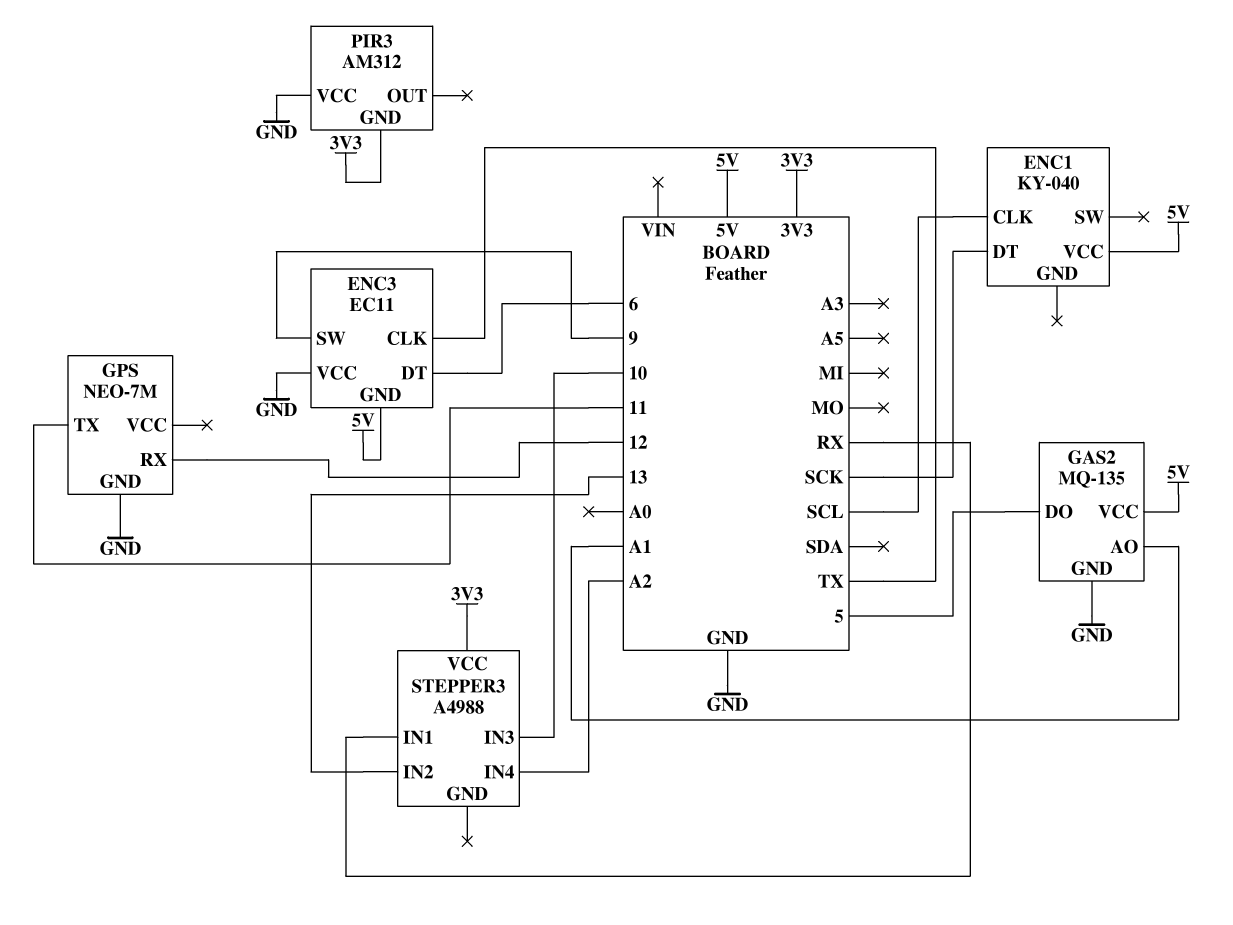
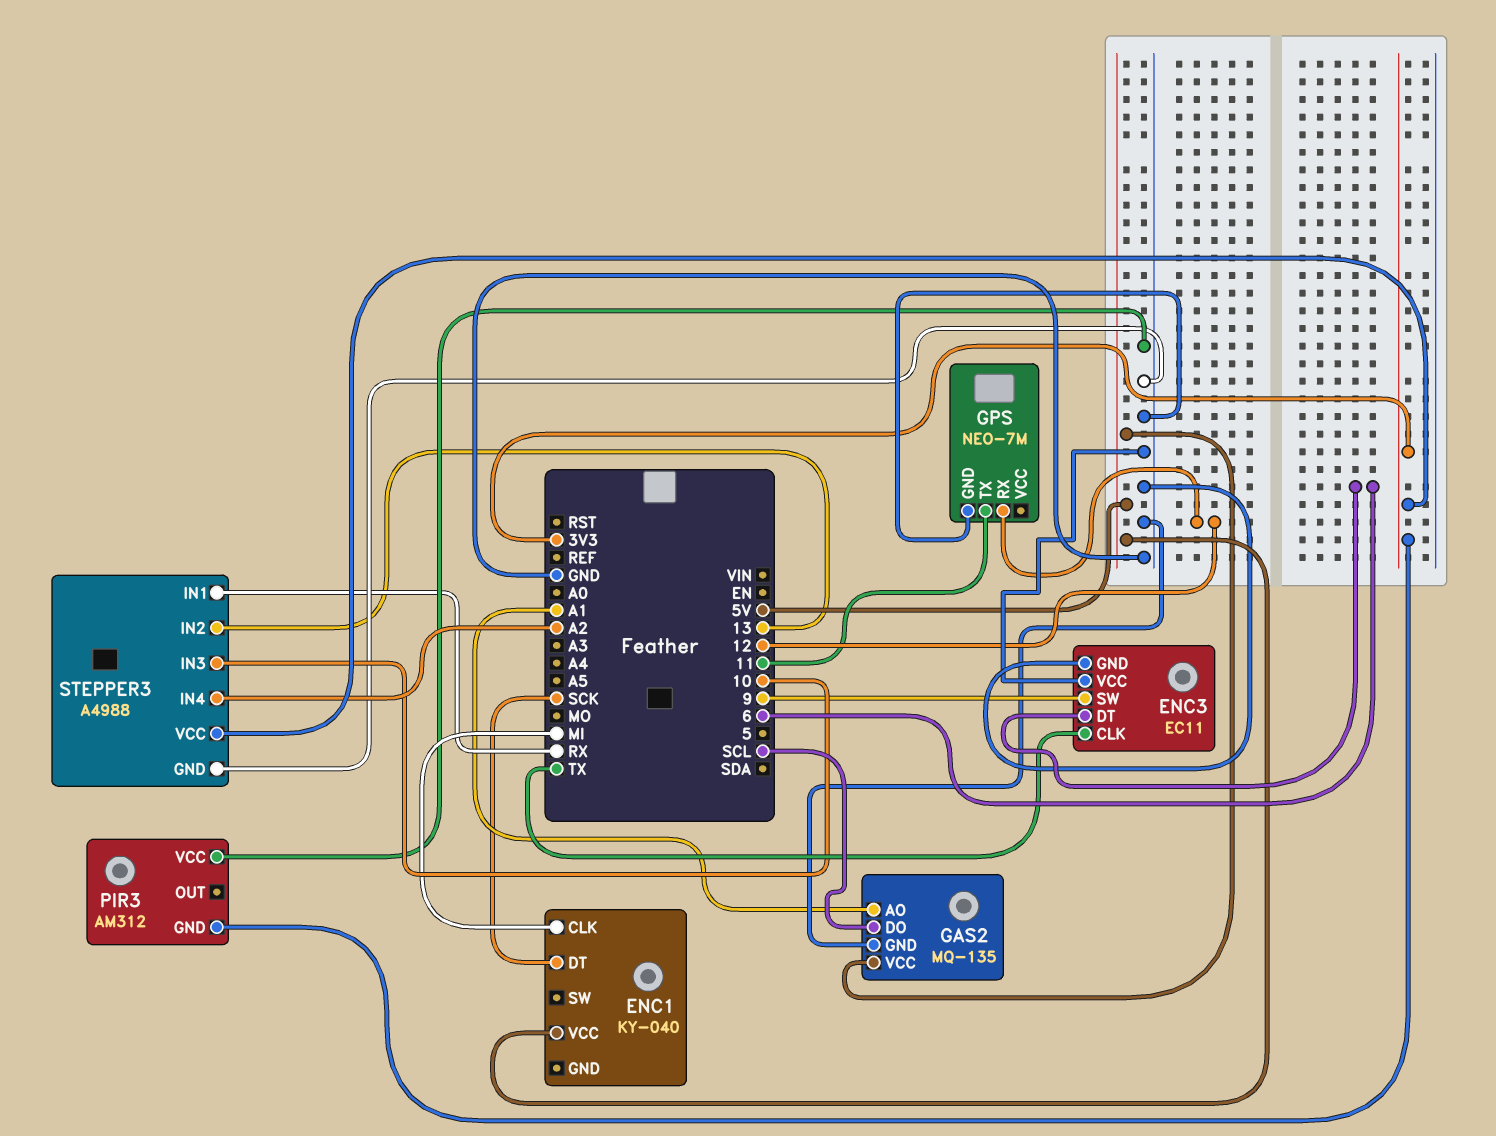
ENC1 pin CLK: SCL -> MI
ENC3 pin GND: 5V -> GND
GAS2 pin DO: 5 -> SCL
STEPPER3 pin GND: none -> GND

